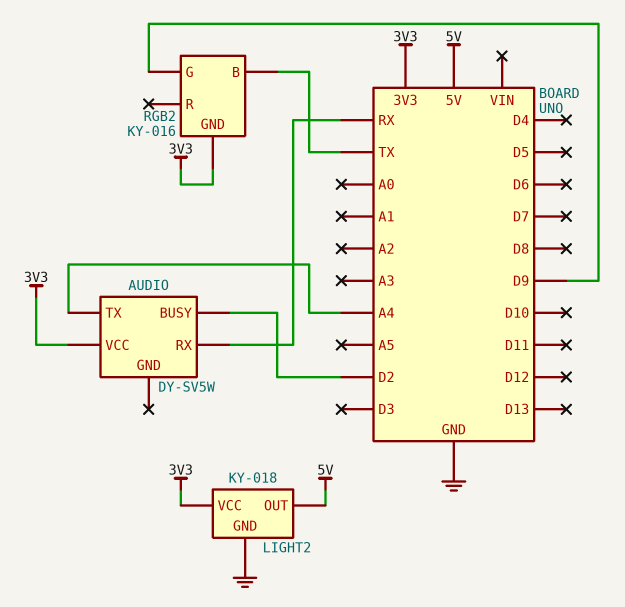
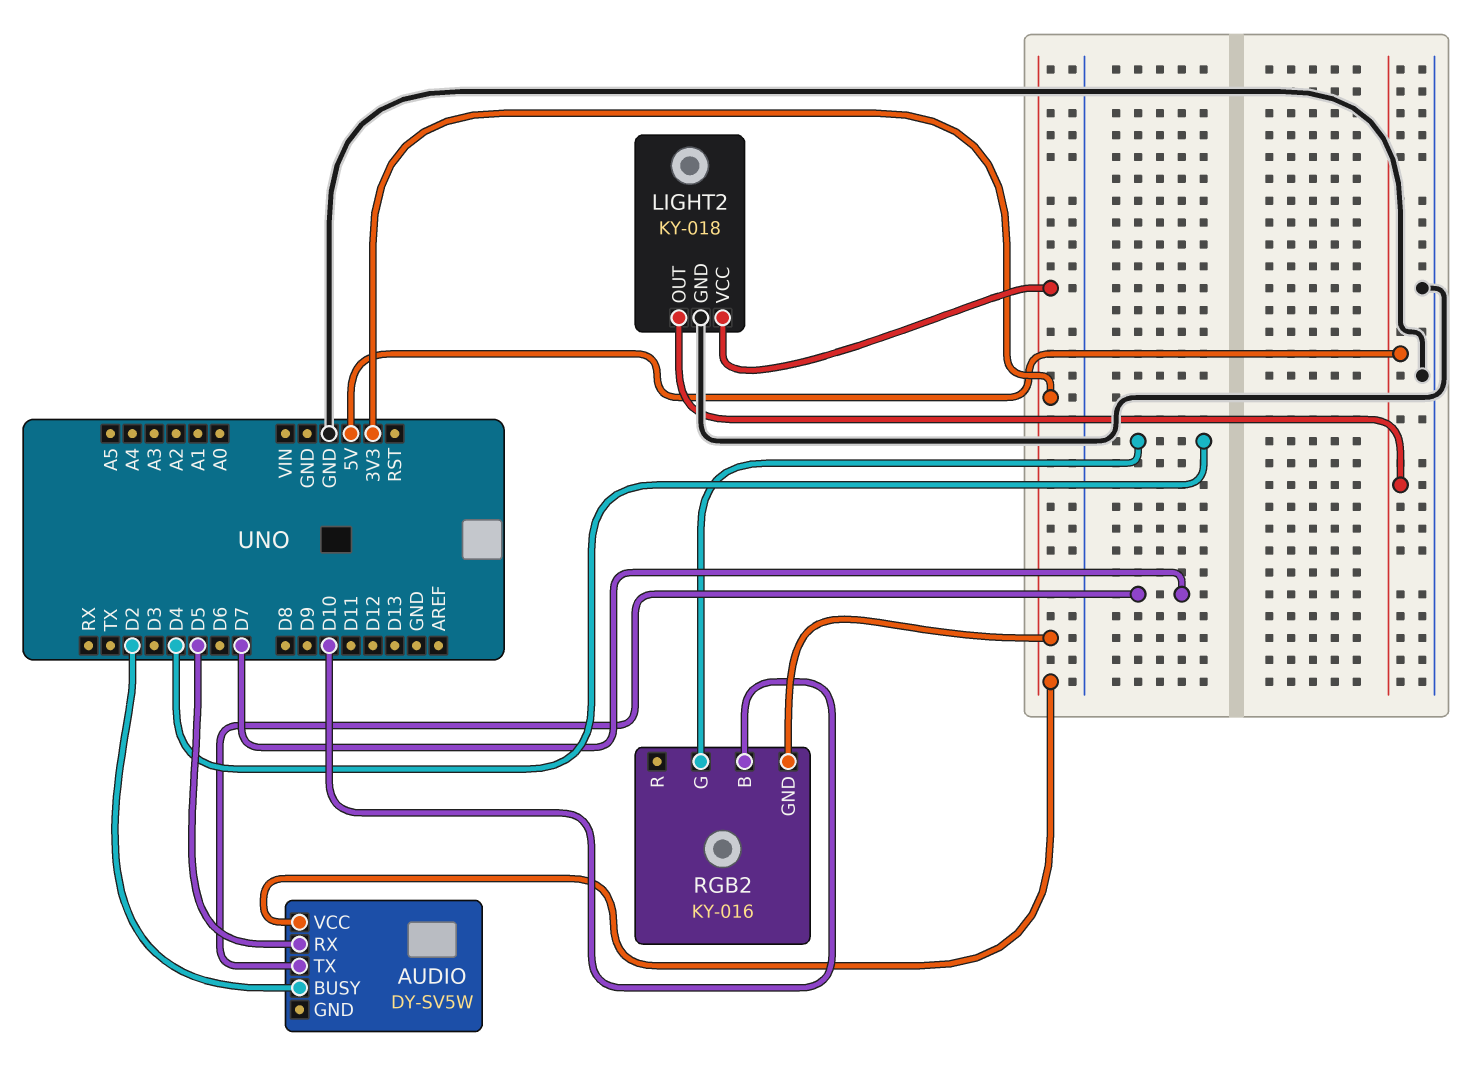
AUDIO pin RX: RX -> D5
AUDIO pin TX: A4 -> D7
RGB2 pin B: TX -> D10
RGB2 pin G: D9 -> D4

